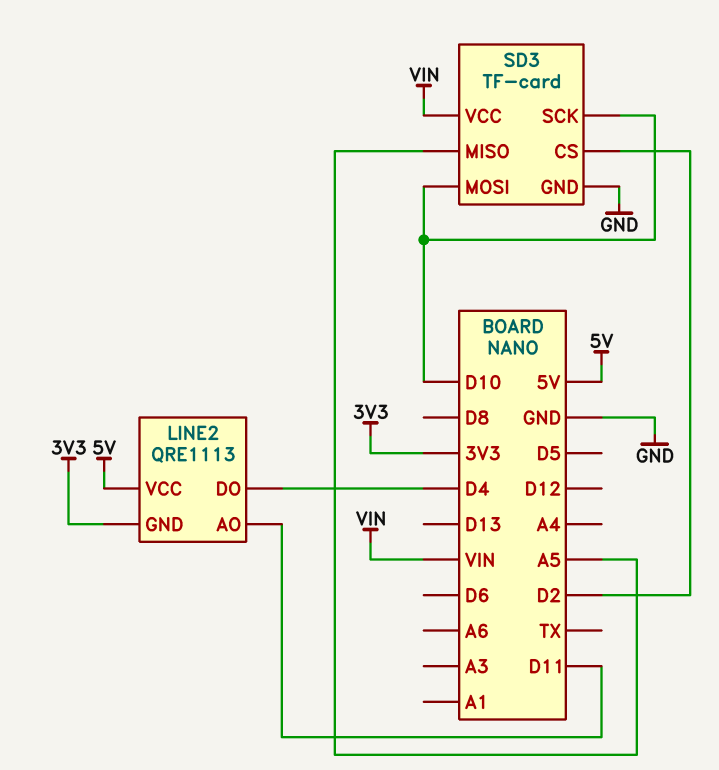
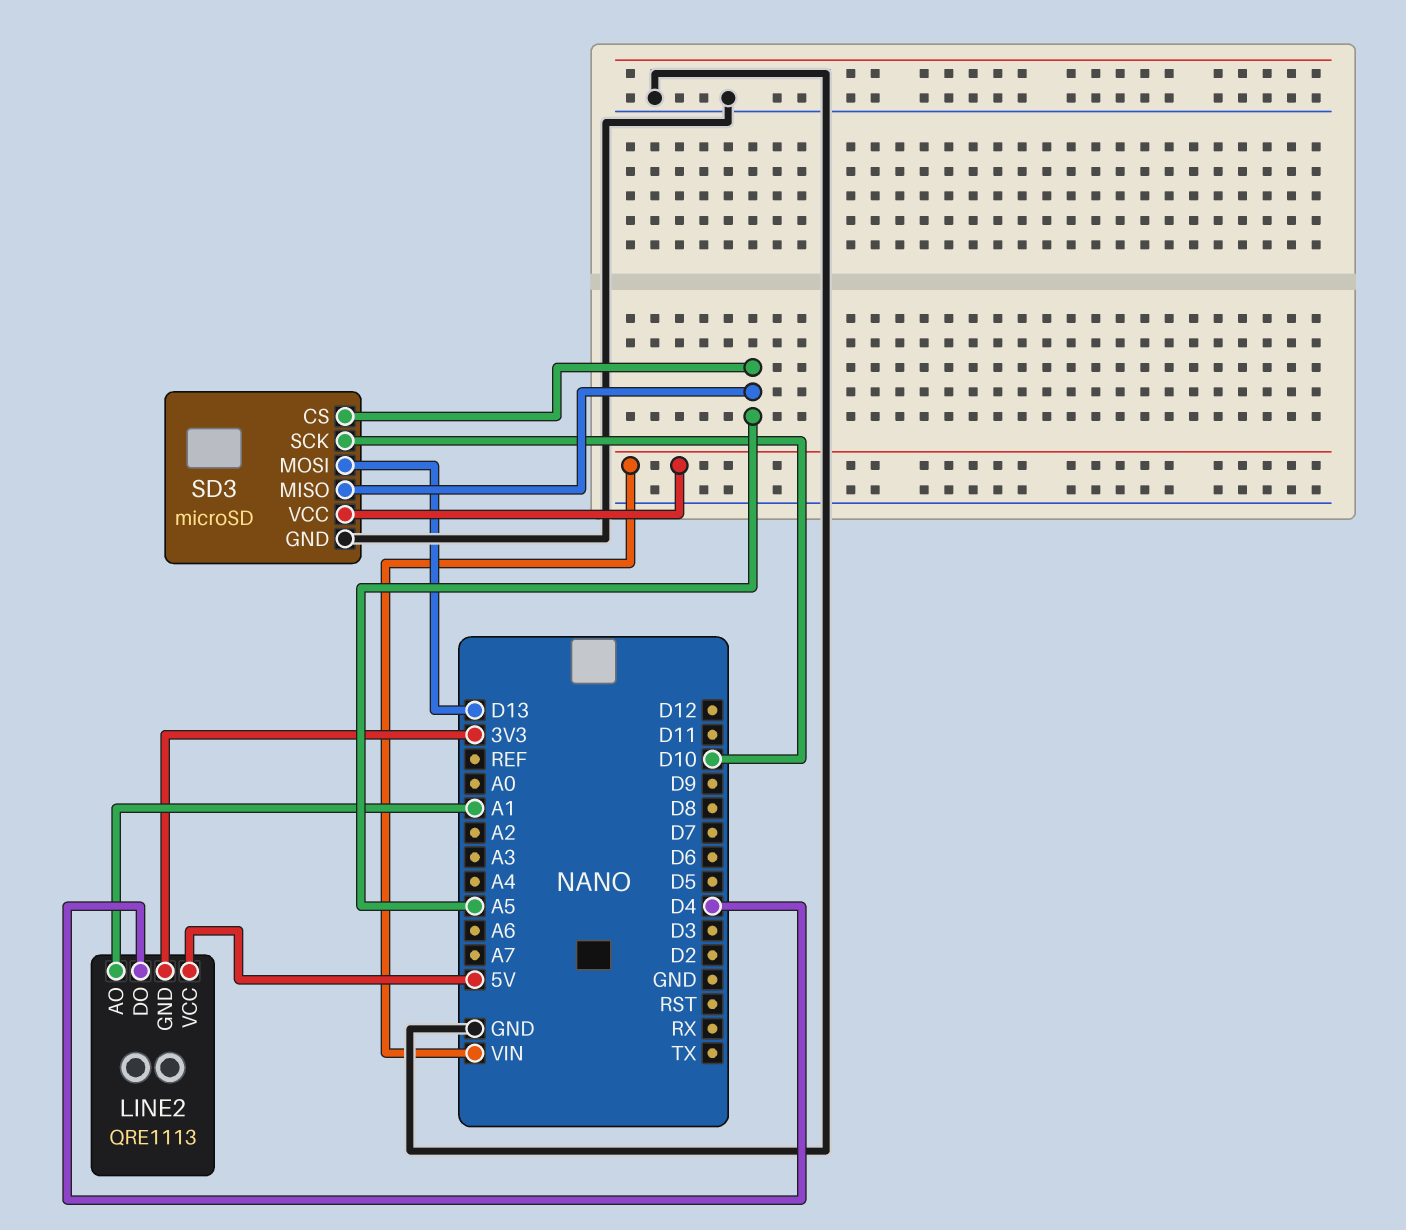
LINE2 pin AO: D11 -> A1
SD3: TF-card -> microSD
SD3 pin CS: D2 -> A5
SD3 pin MOSI: D10 -> D13

